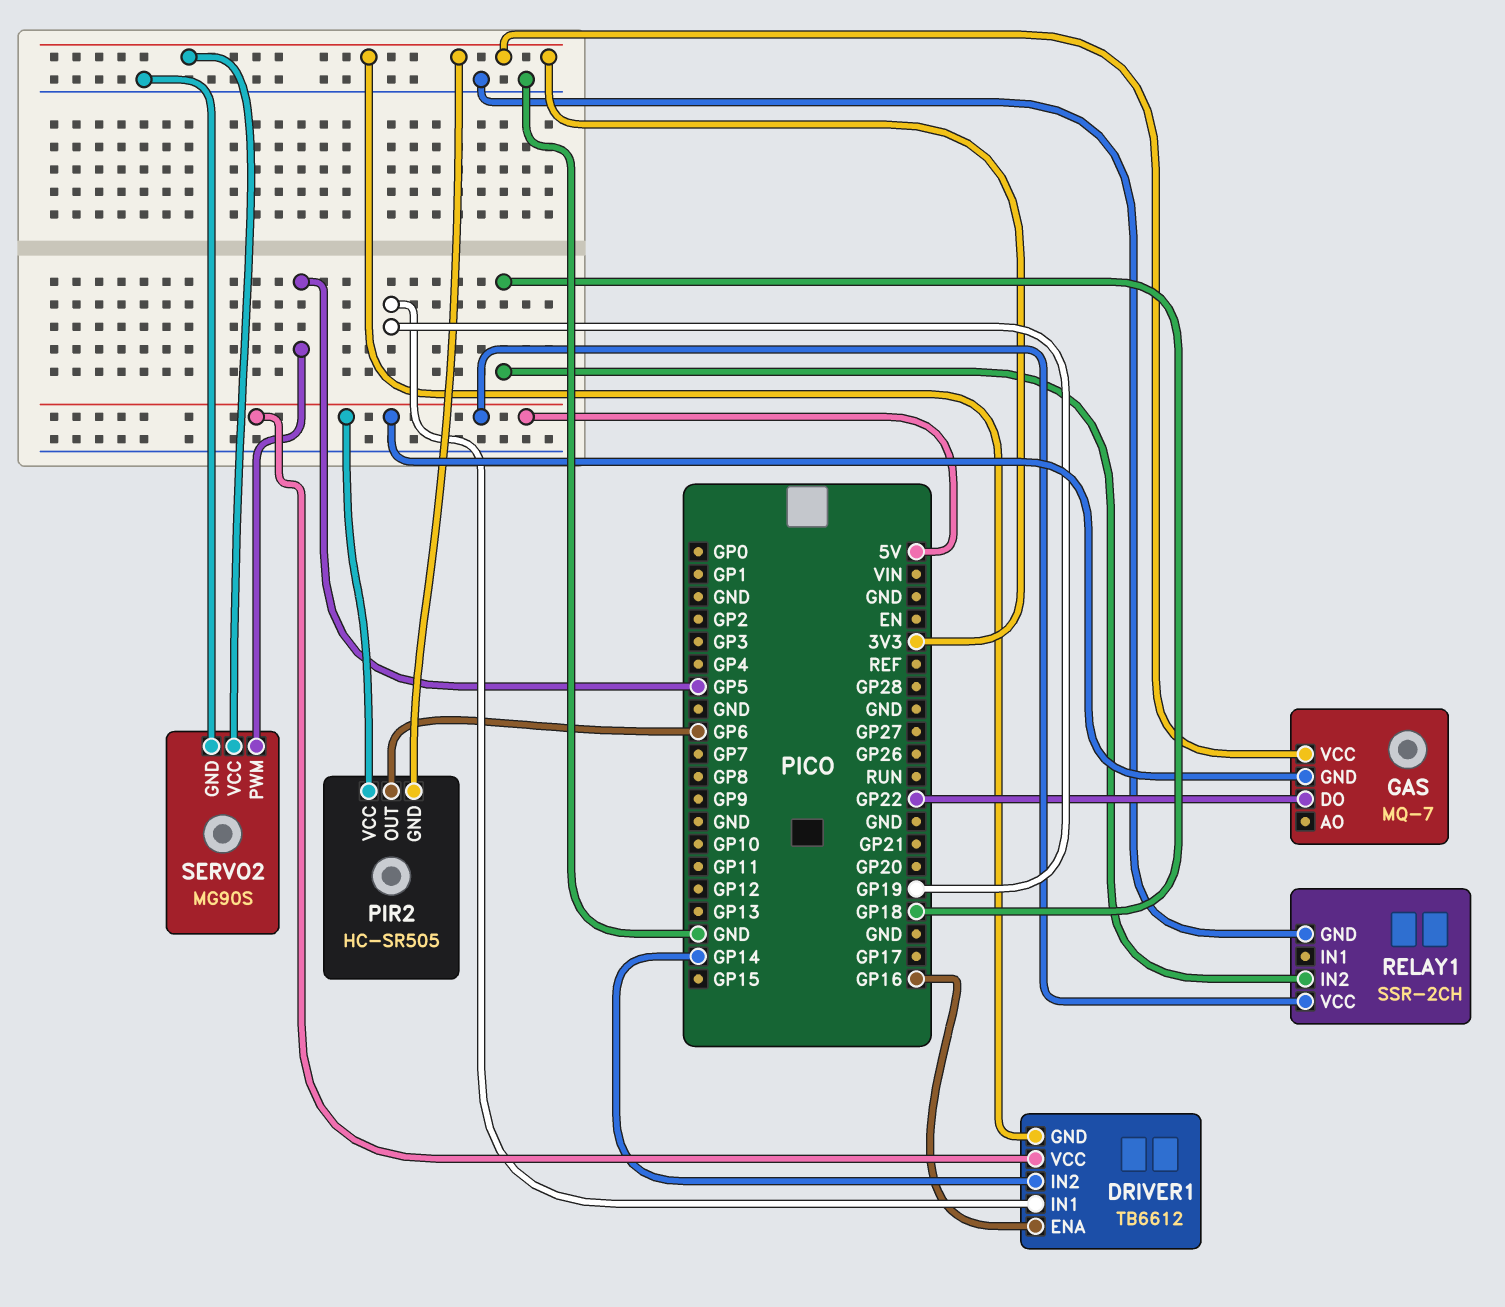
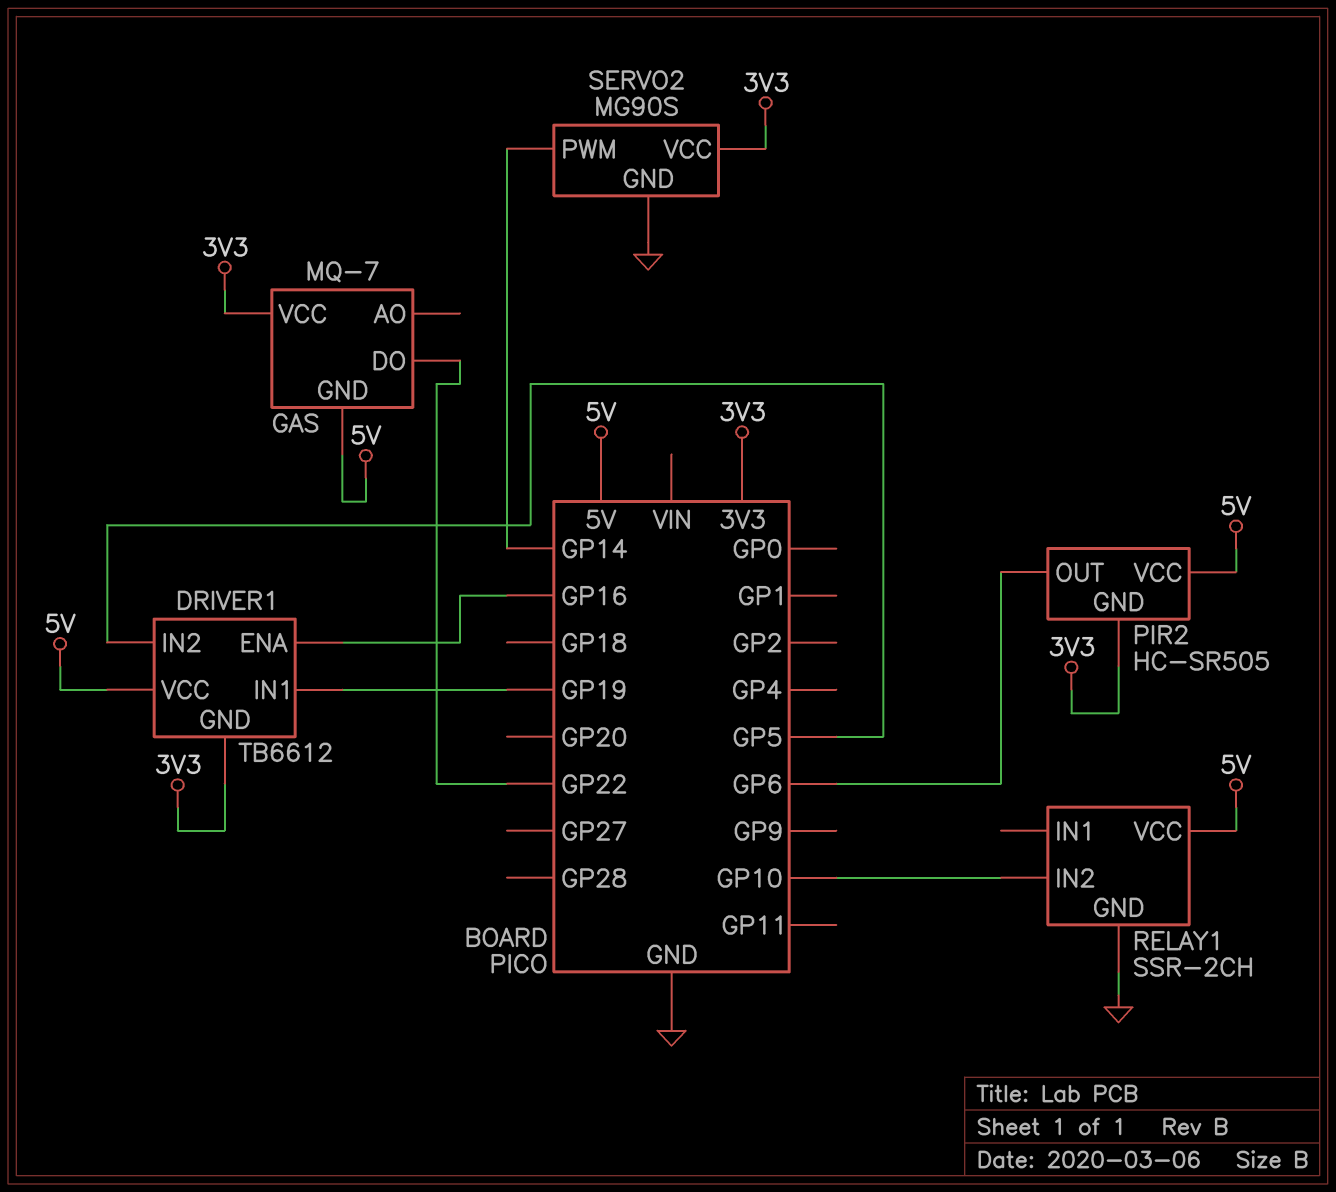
DRIVER1 pin IN2: GP14 -> GP5
RELAY1 pin IN2: GP18 -> GP10
SERVO2 pin PWM: GP5 -> GP14

